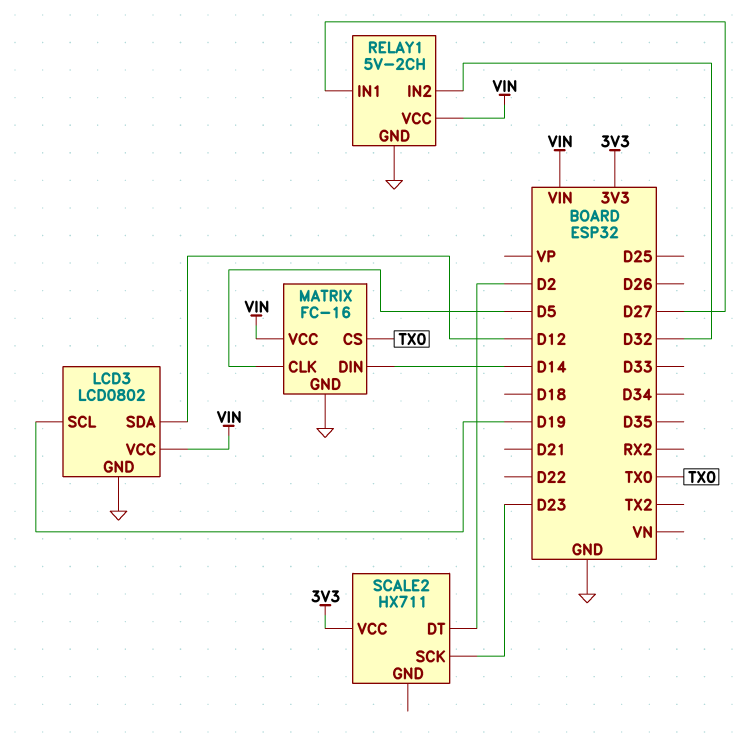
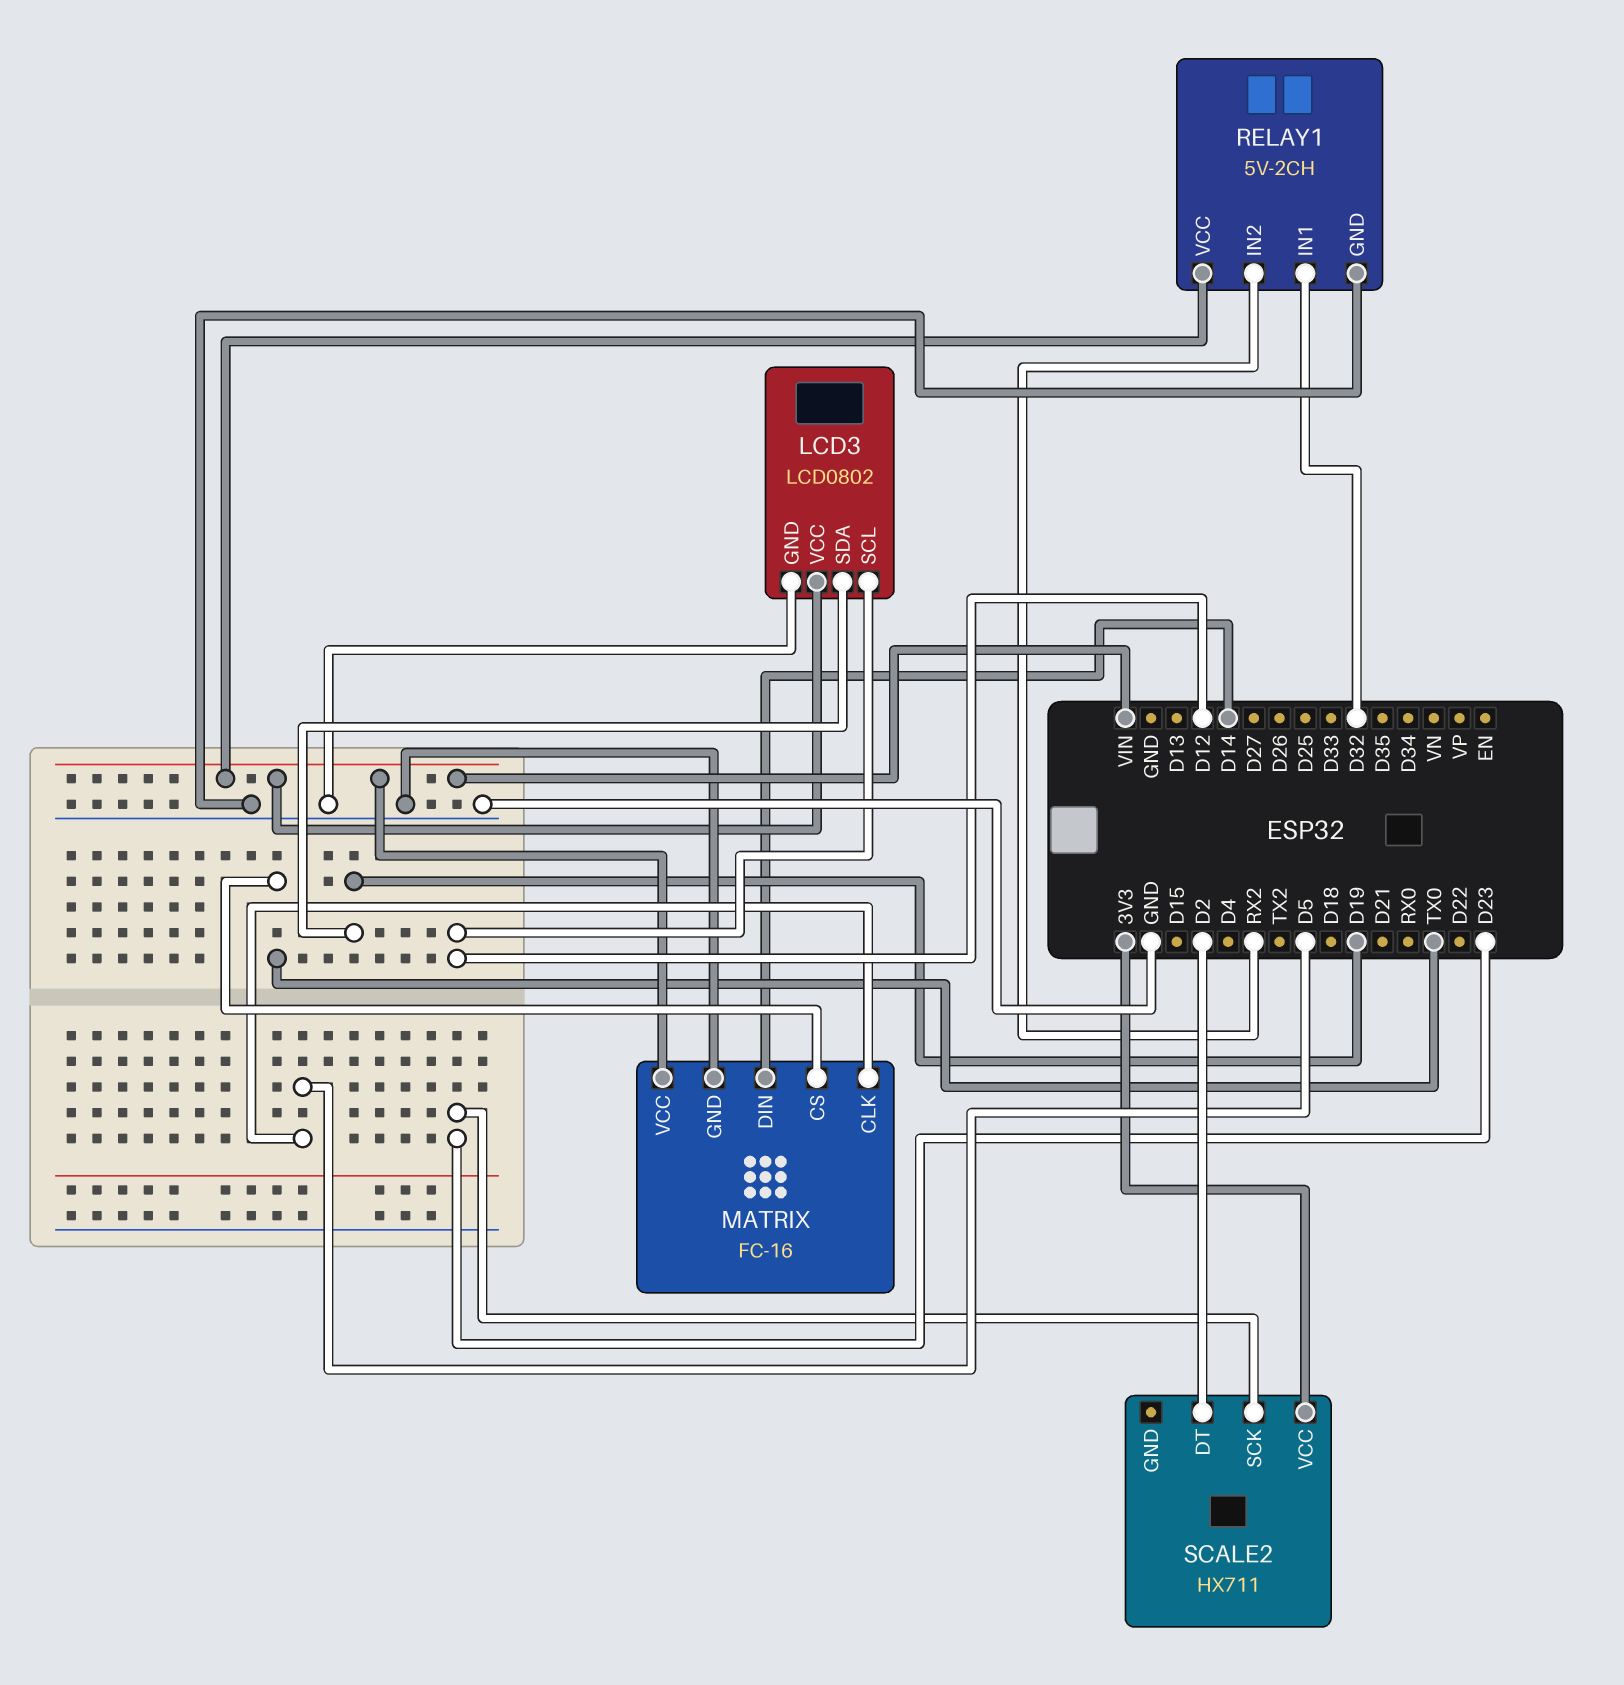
LCD3 pin SCL: D19 -> D12
LCD3 pin SDA: D12 -> D19
RELAY1 pin IN1: D27 -> D32
RELAY1 pin IN2: D32 -> RX2

